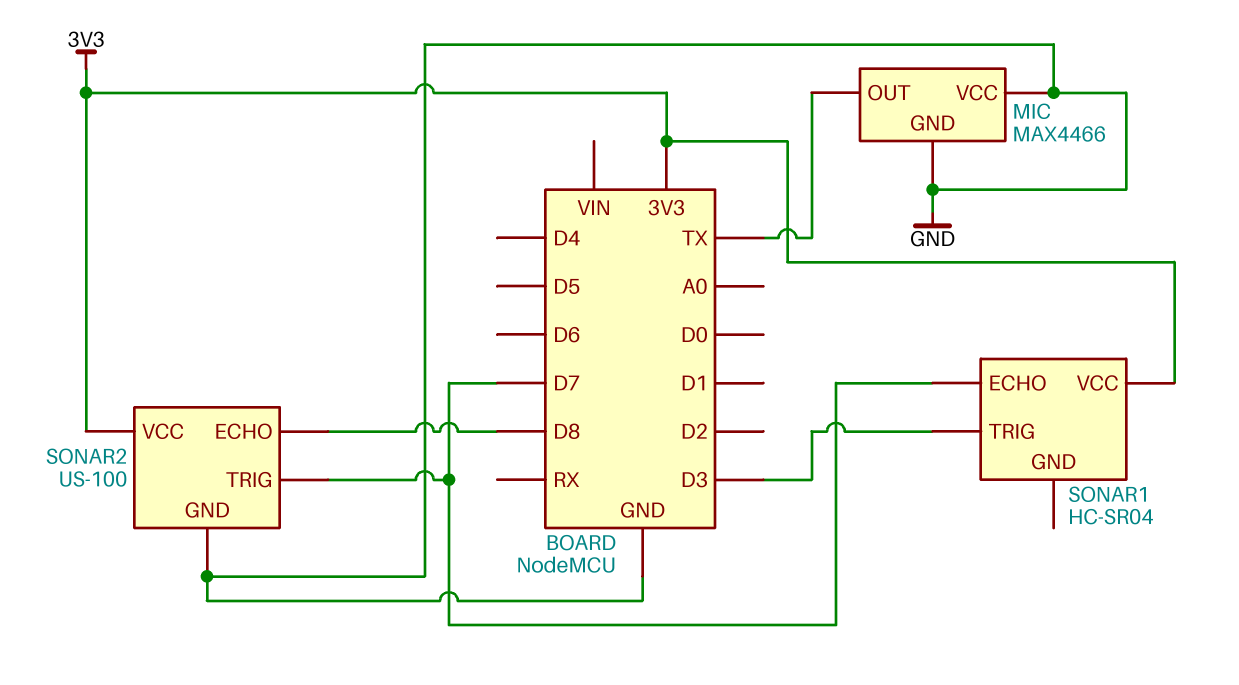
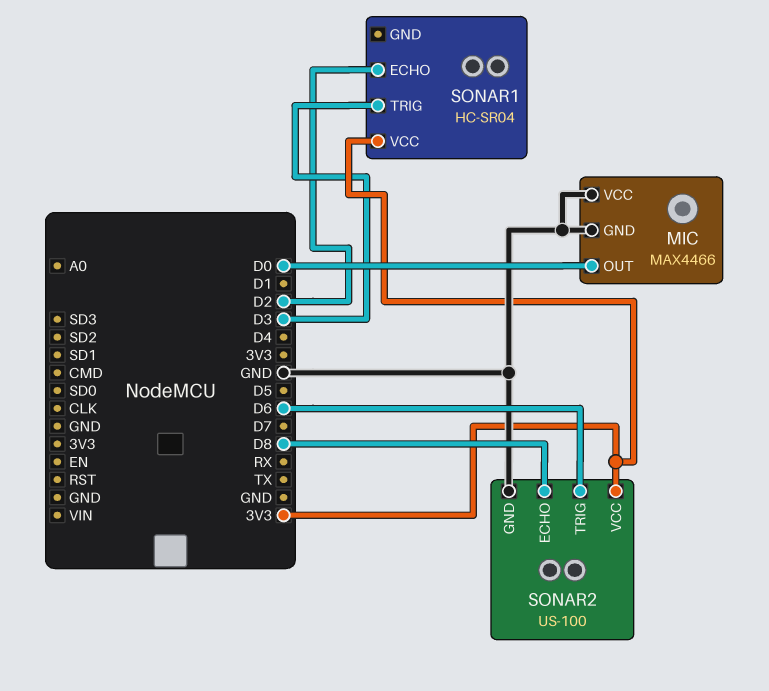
MIC pin OUT: TX -> D0
SONAR1 pin ECHO: D7 -> D2
SONAR2 pin TRIG: D7 -> D6

